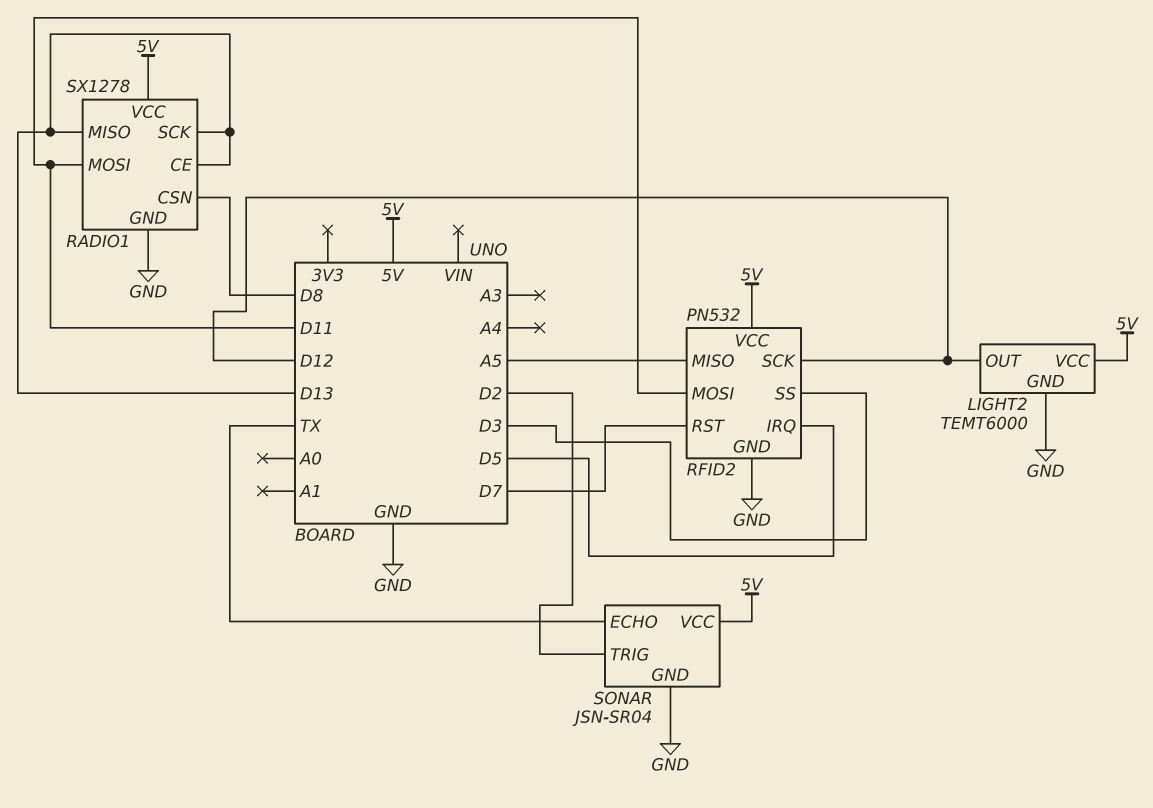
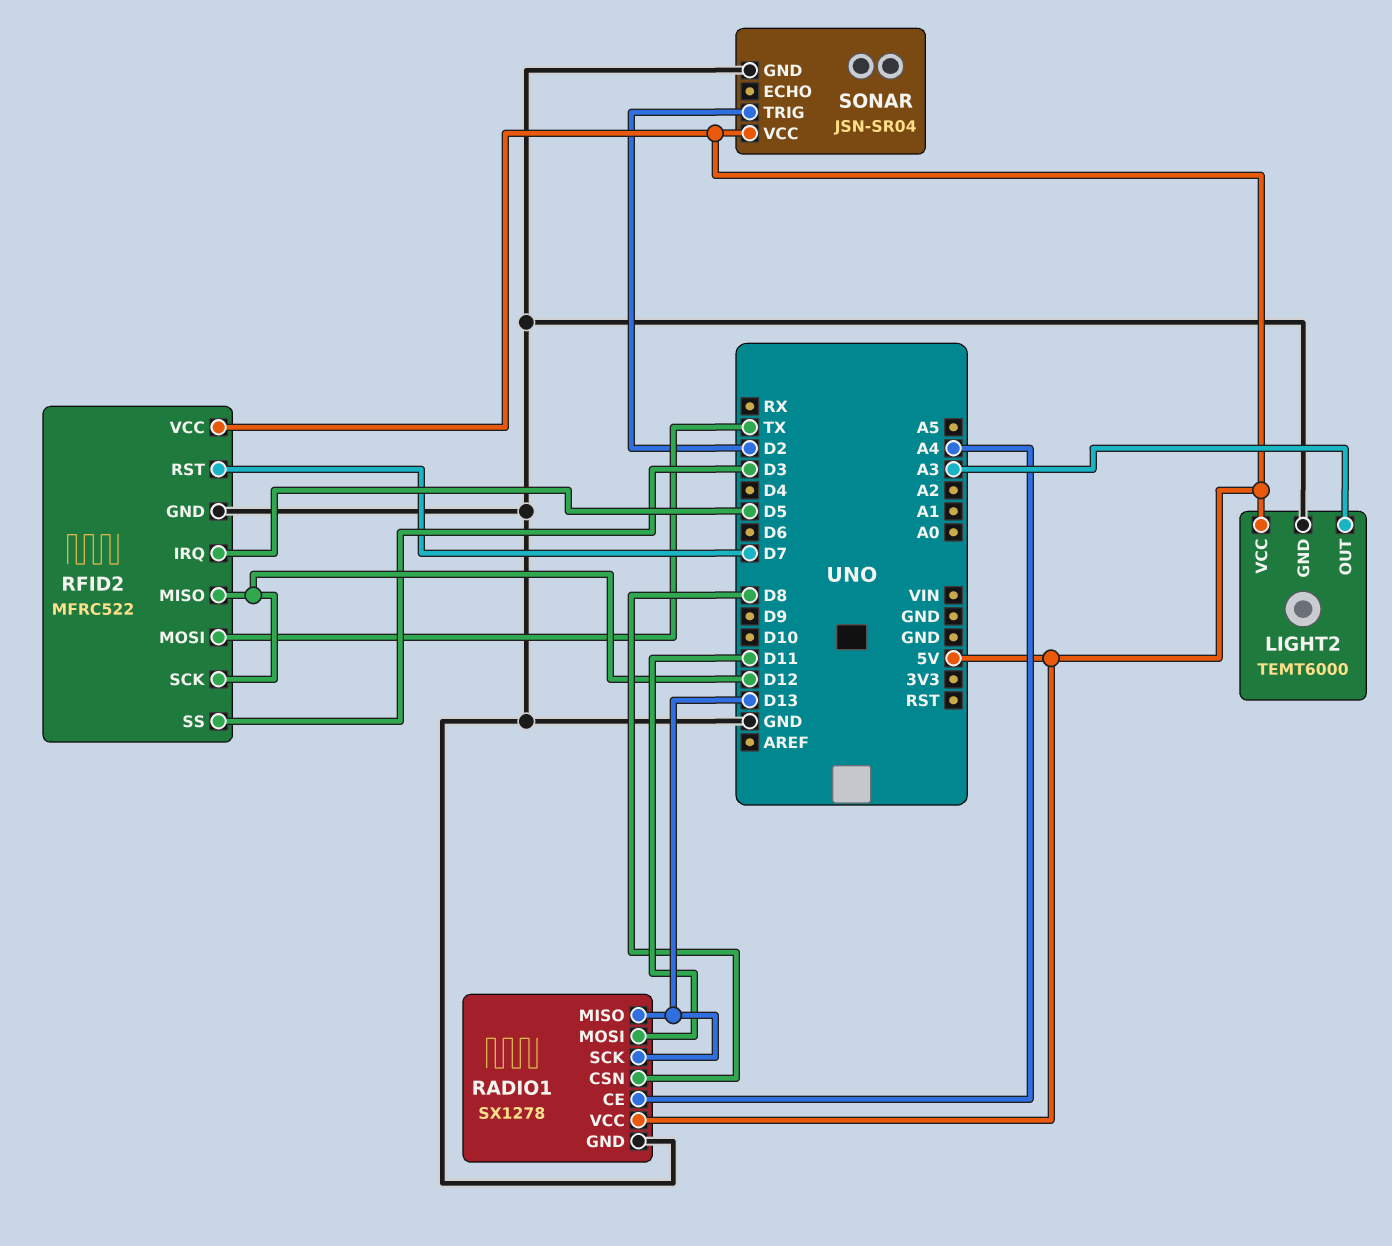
LIGHT2 pin OUT: D12 -> A3
RADIO1 pin CE: D13 -> A4
RFID2: PN532 -> MFRC522
RFID2 pin MISO: A5 -> D12
RFID2 pin MOSI: D11 -> TX
SONAR pin ECHO: TX -> none

